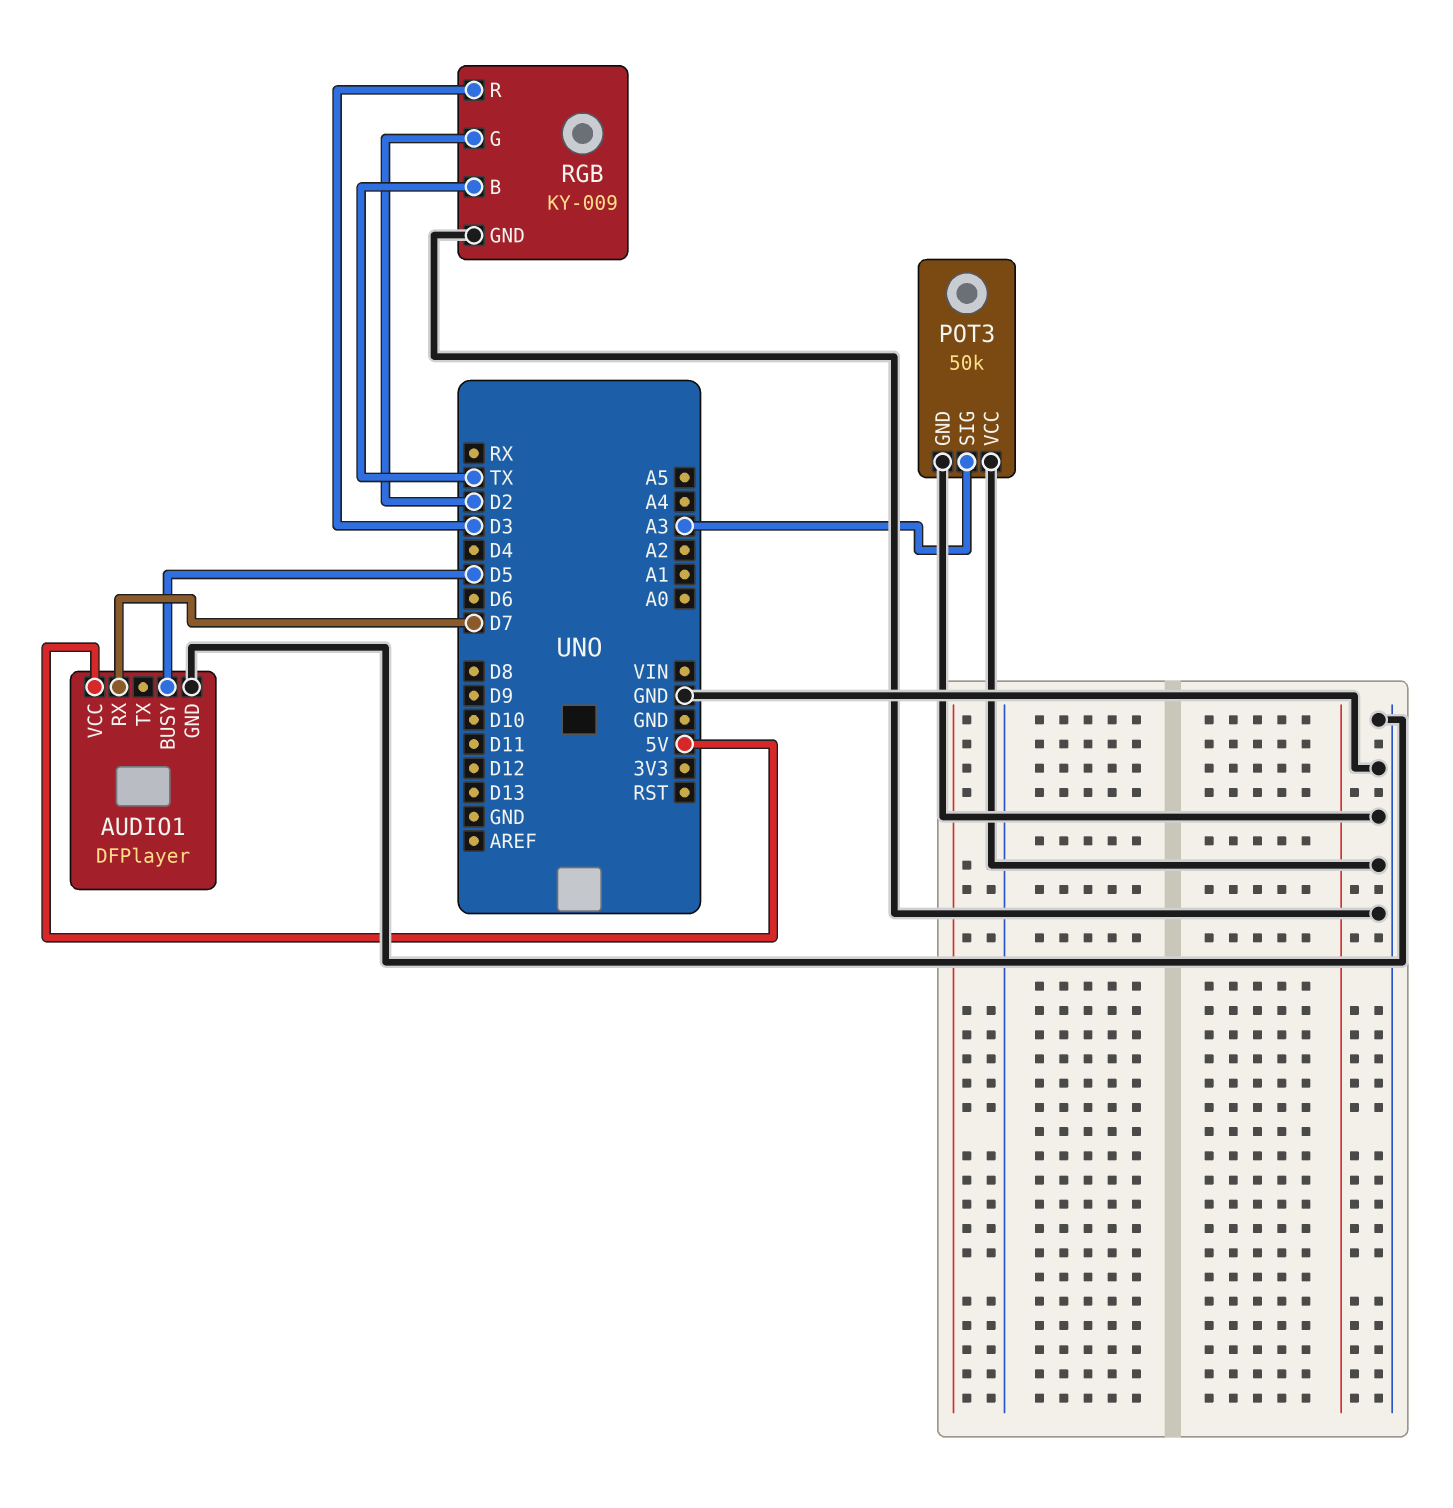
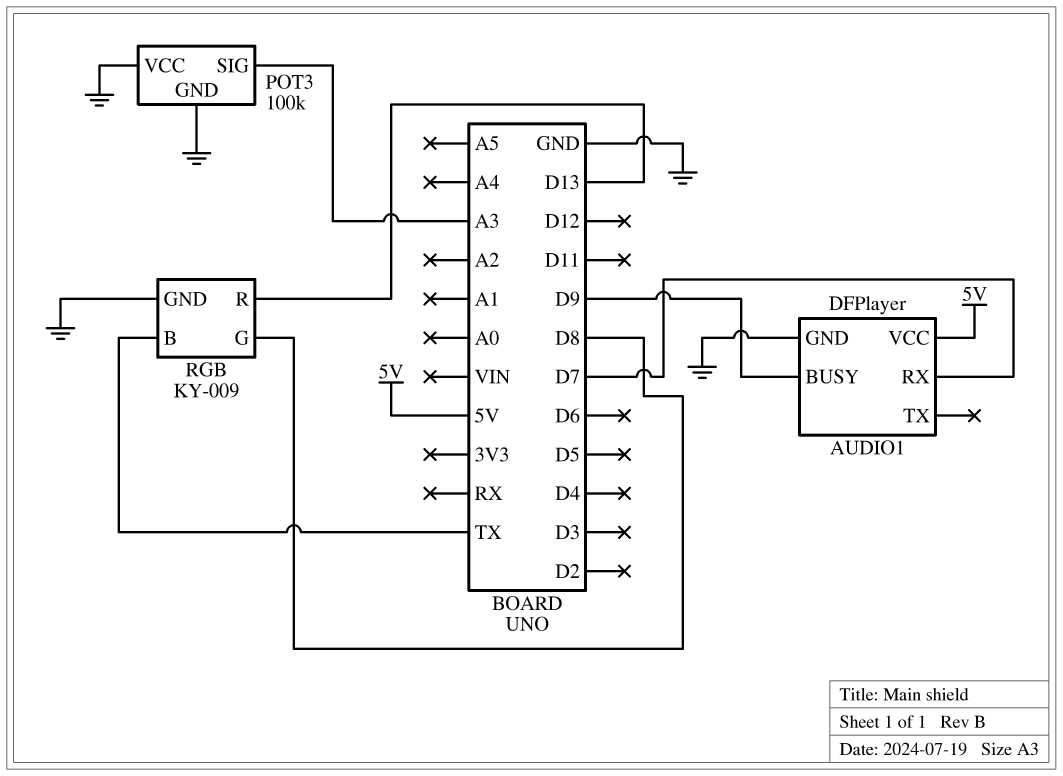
AUDIO1 pin BUSY: D5 -> D9
POT3: 50k -> 100k
RGB pin G: D2 -> D8
RGB pin R: D3 -> D13

